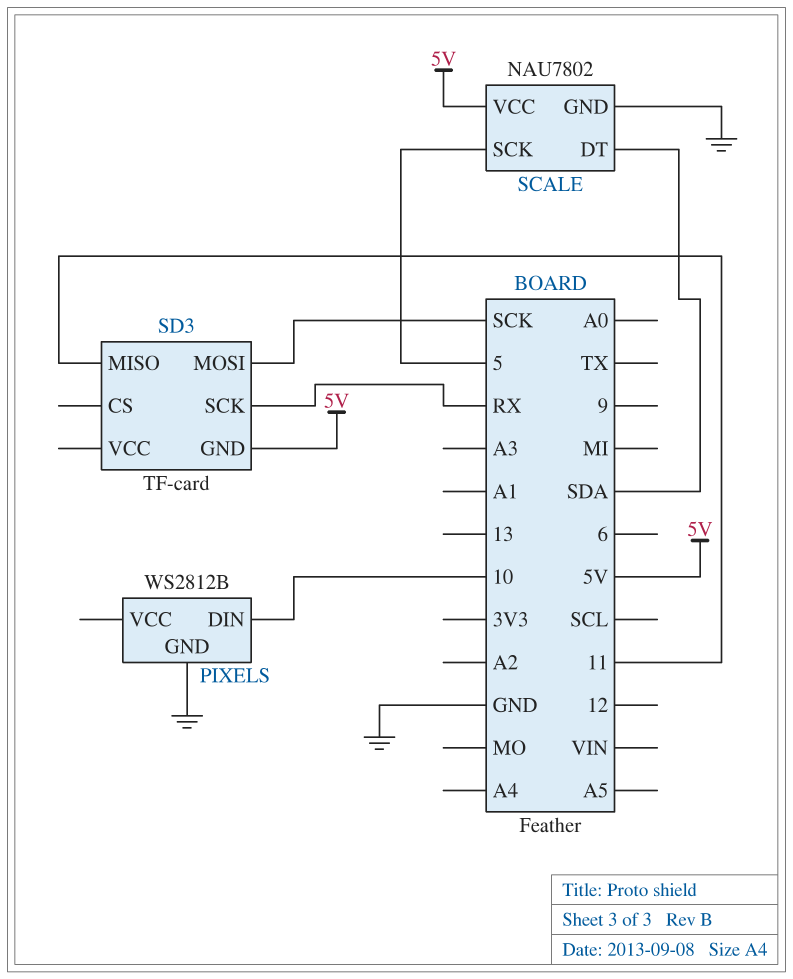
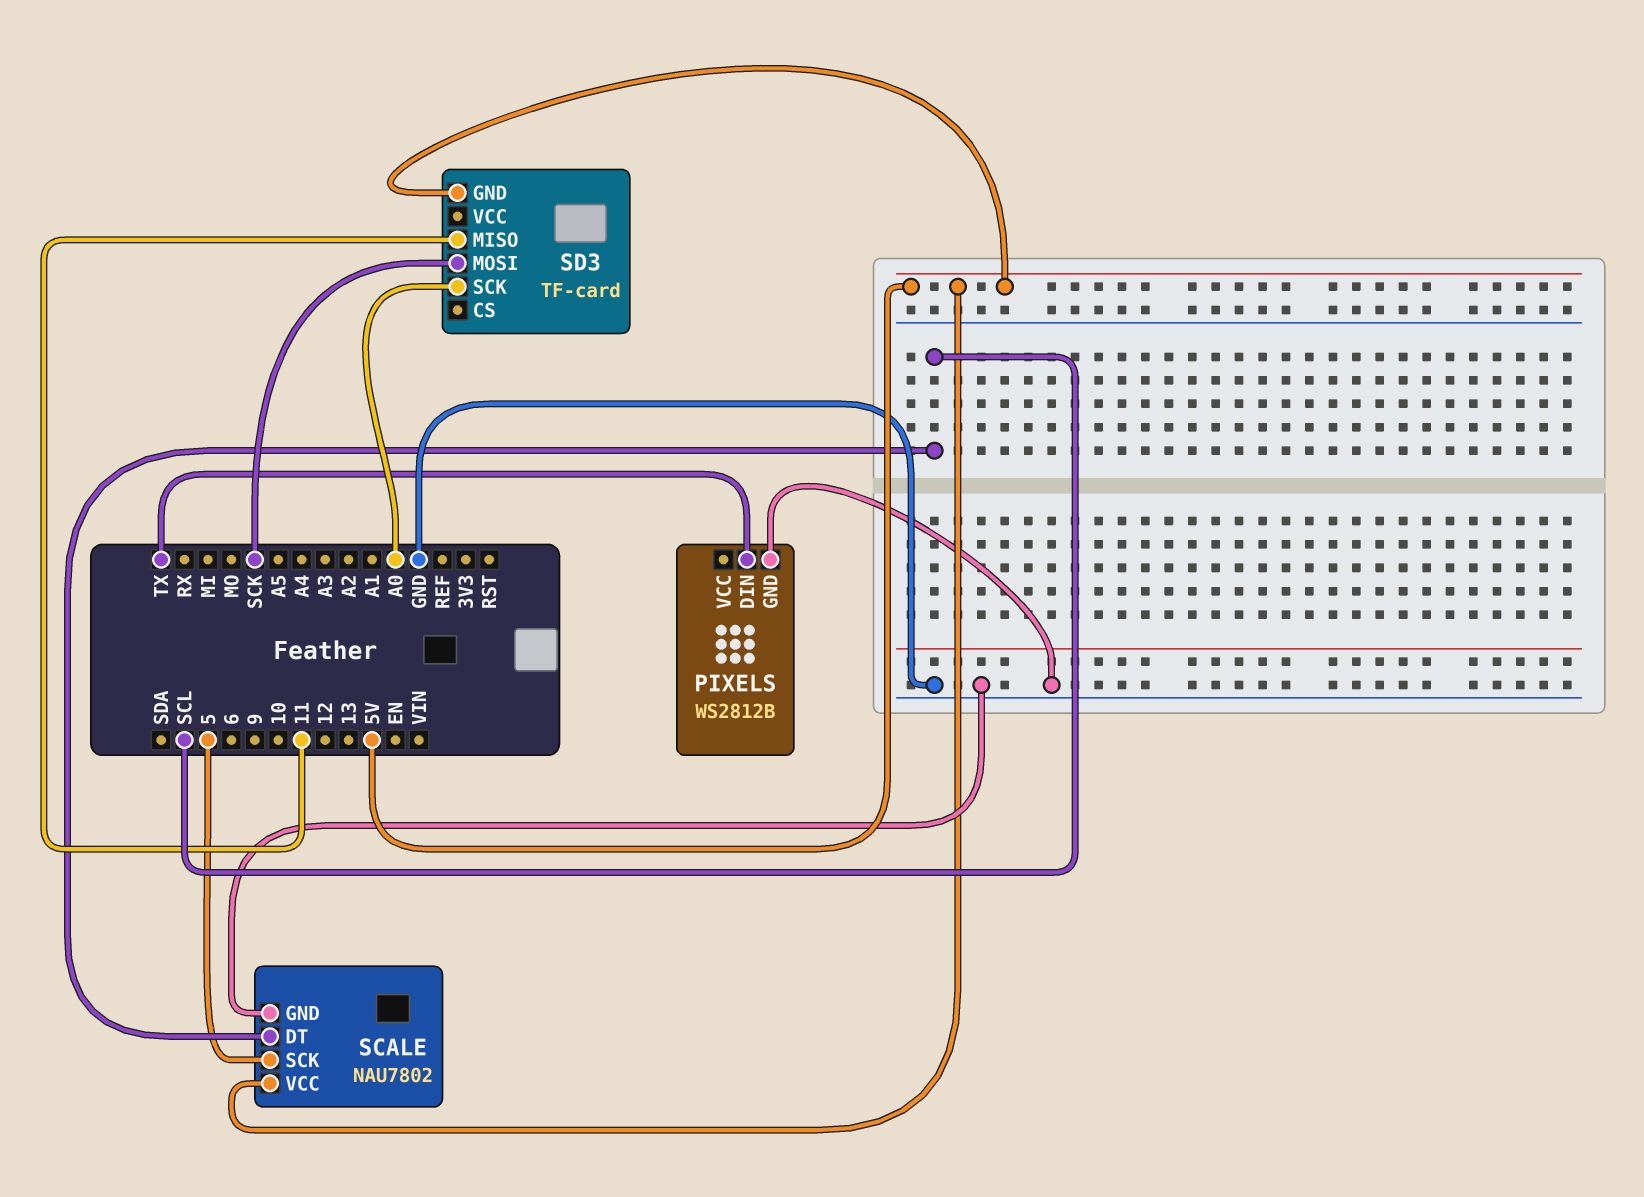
PIXELS pin DIN: 10 -> TX
SCALE pin DT: SDA -> SCL
SD3 pin SCK: RX -> A0

